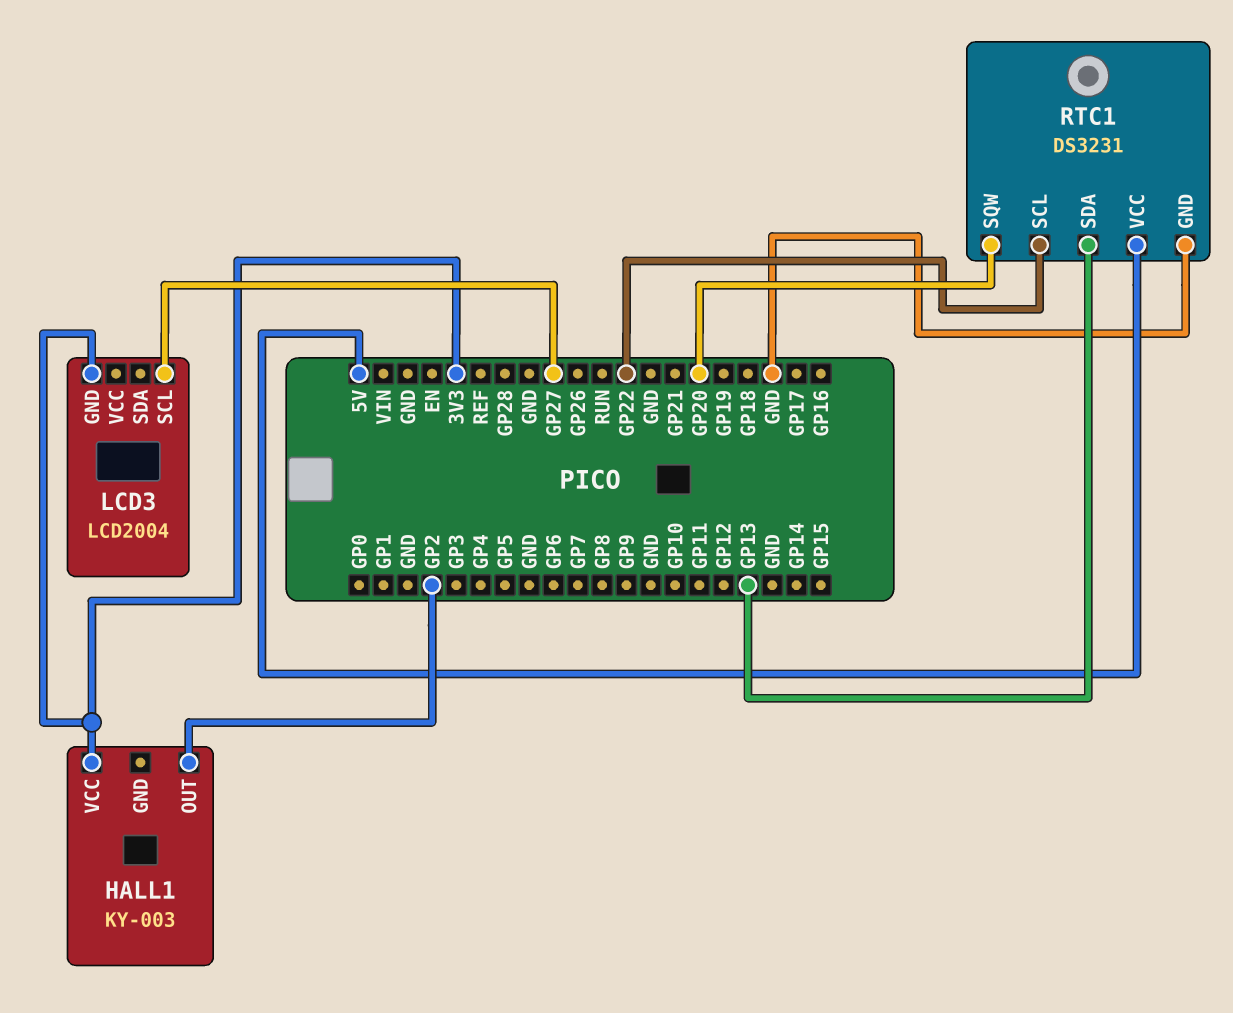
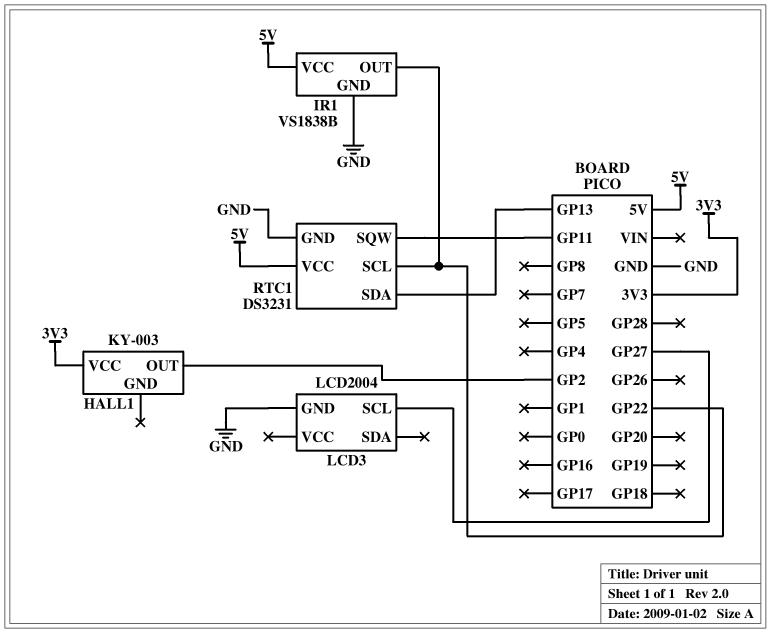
IR1: none -> VS1838B
IR1 pin GND: none -> GND
IR1 pin OUT: none -> GP22
IR1 pin VCC: none -> 5V
LCD3 pin GND: 3V3 -> GND
RTC1 pin SQW: GP20 -> GP11

